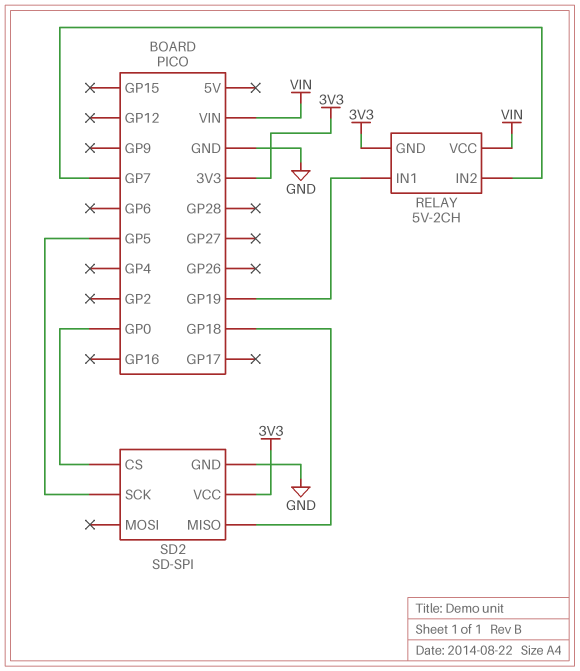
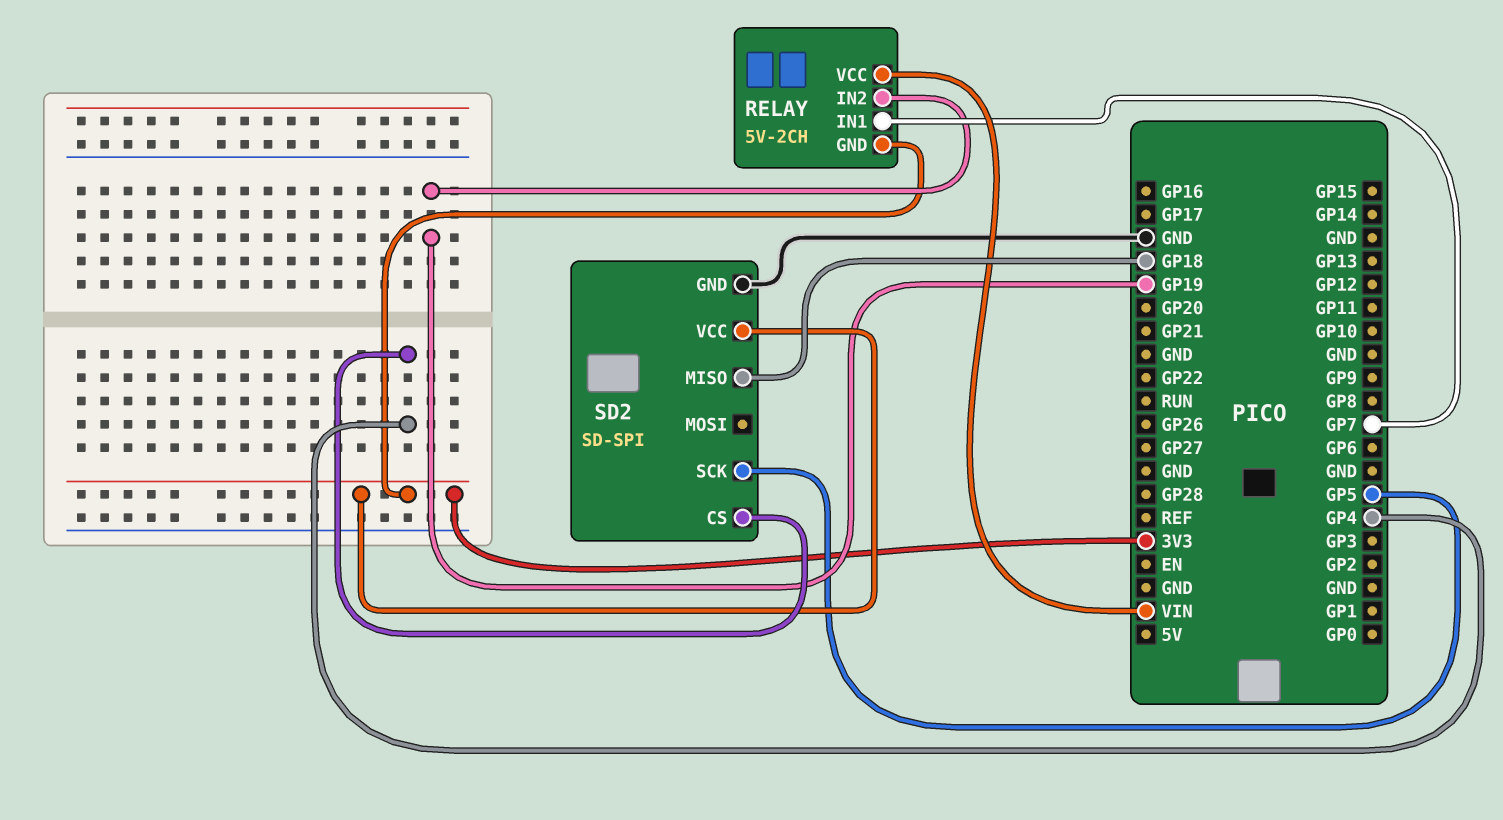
RELAY pin IN1: GP19 -> GP7
RELAY pin IN2: GP7 -> GP19
SD2 pin CS: GP0 -> GP4

